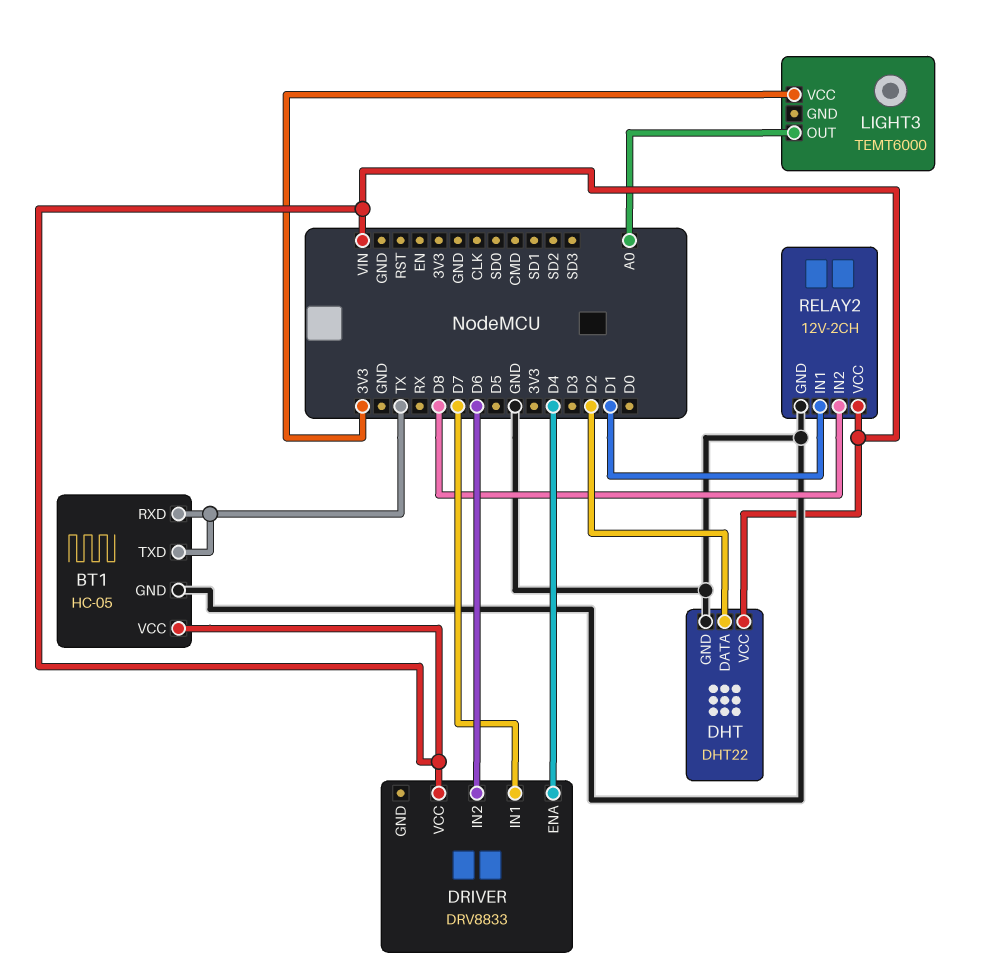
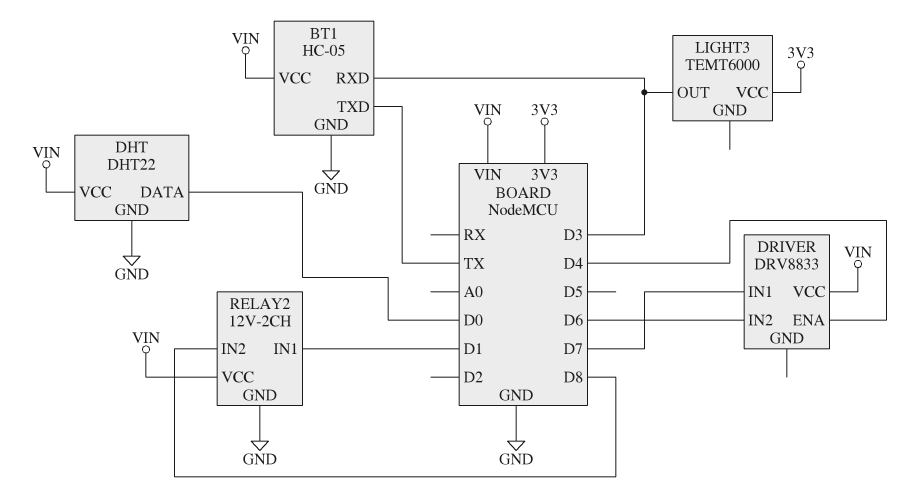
BT1 pin RXD: TX -> D3
DHT pin DATA: D2 -> D0
LIGHT3 pin OUT: A0 -> D3

